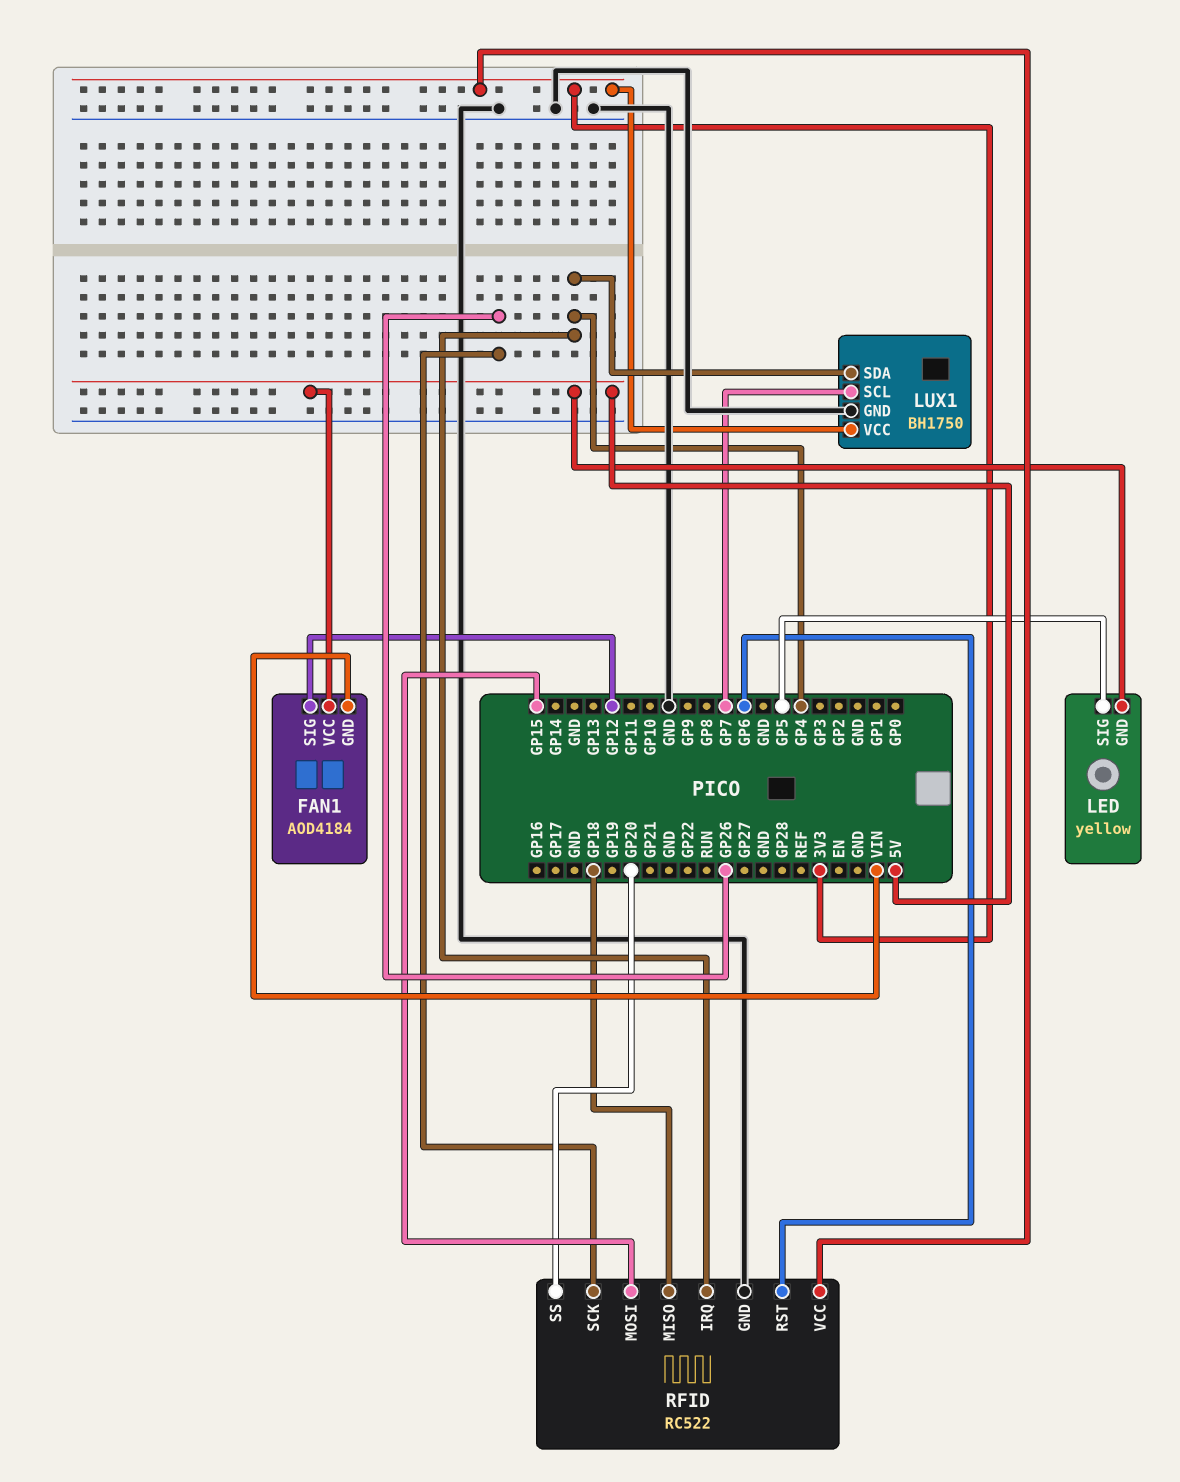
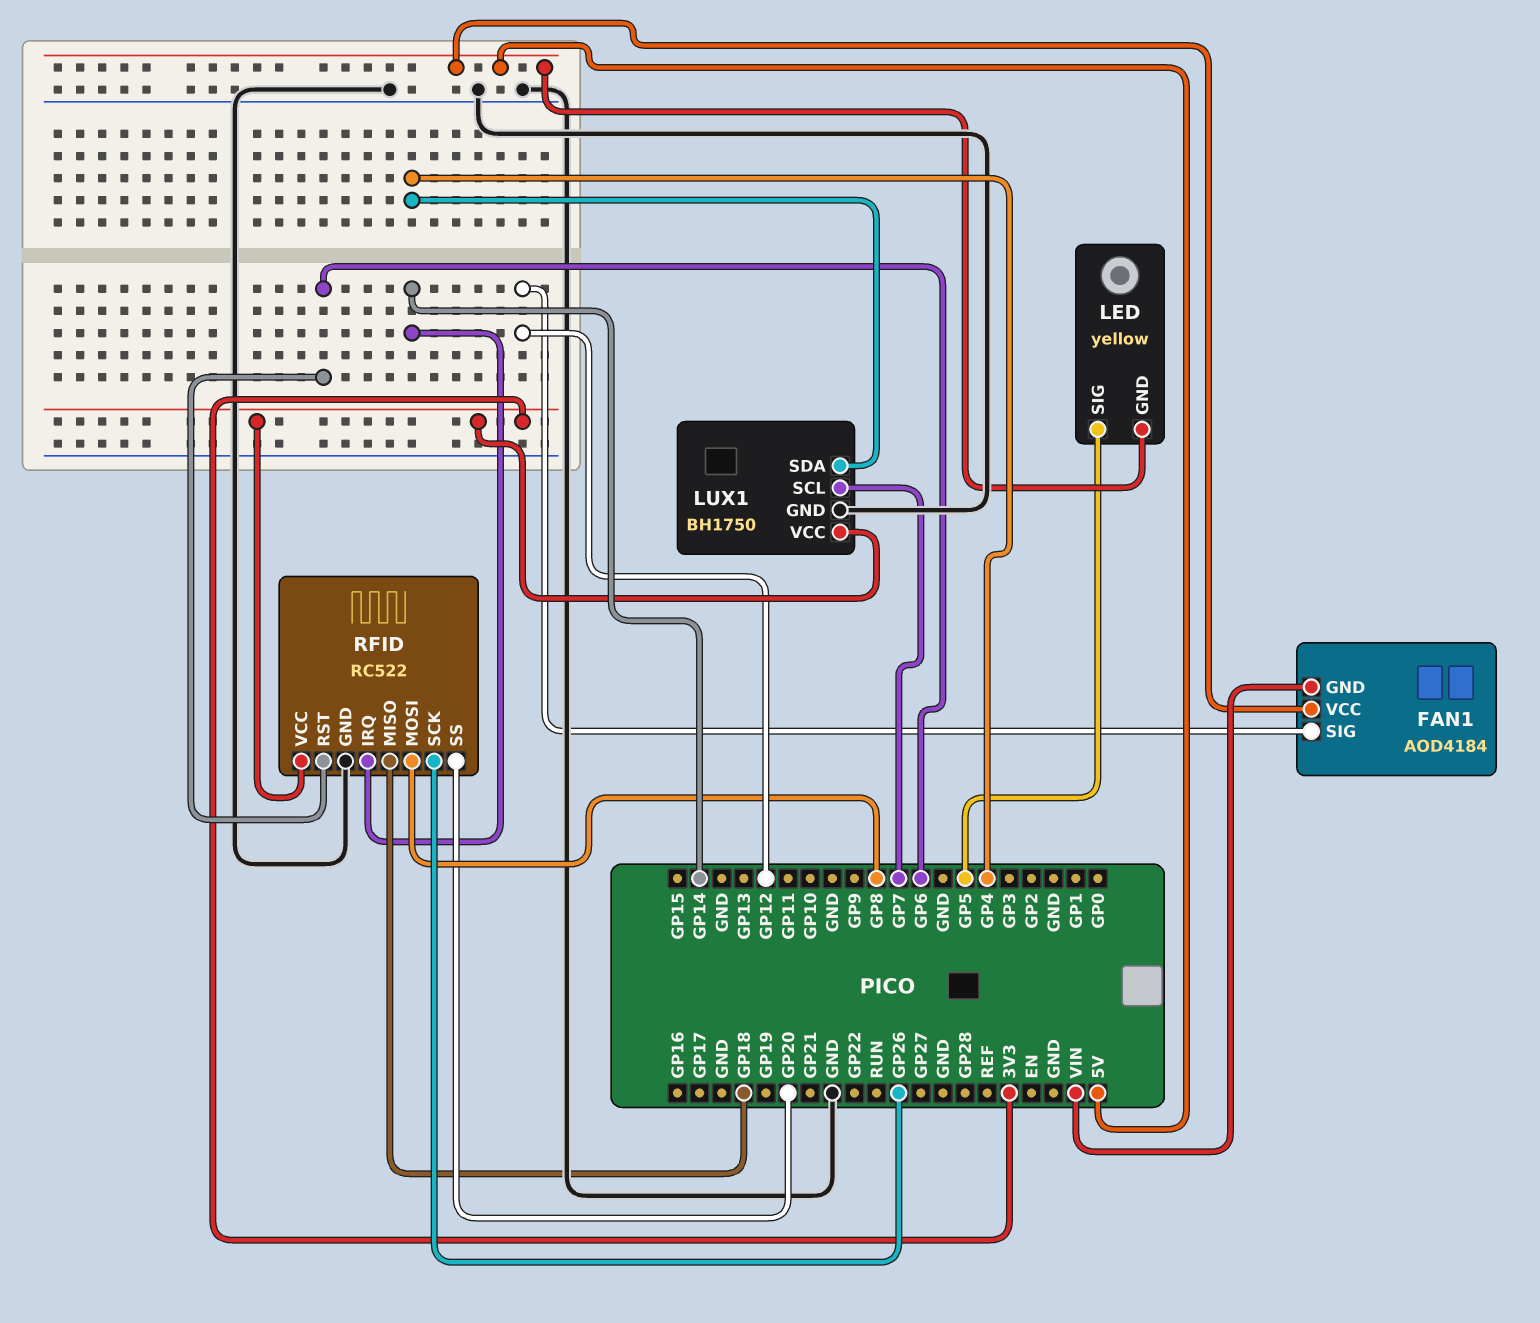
RFID pin IRQ: GP4 -> GP14
RFID pin MOSI: GP15 -> GP8

